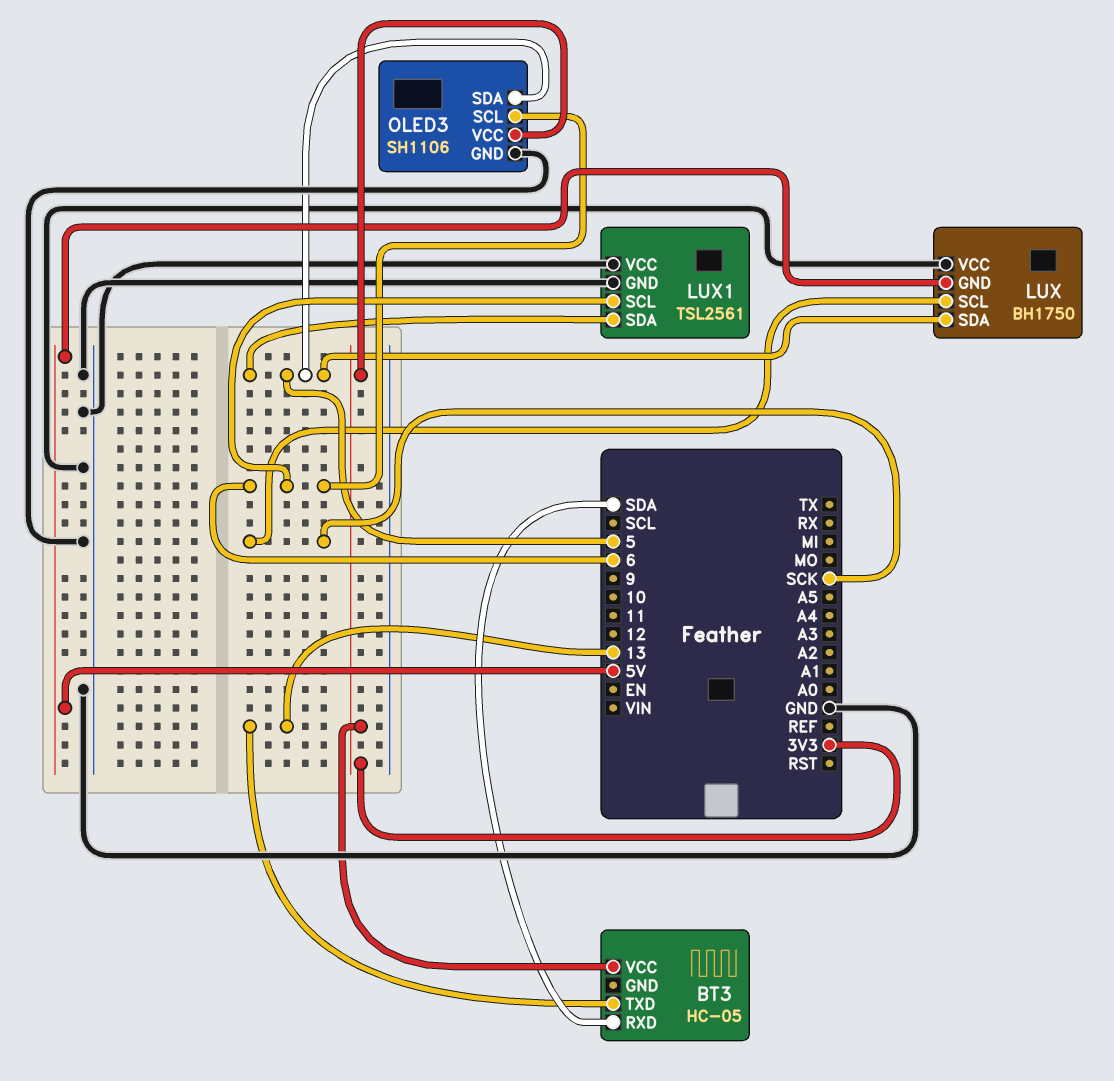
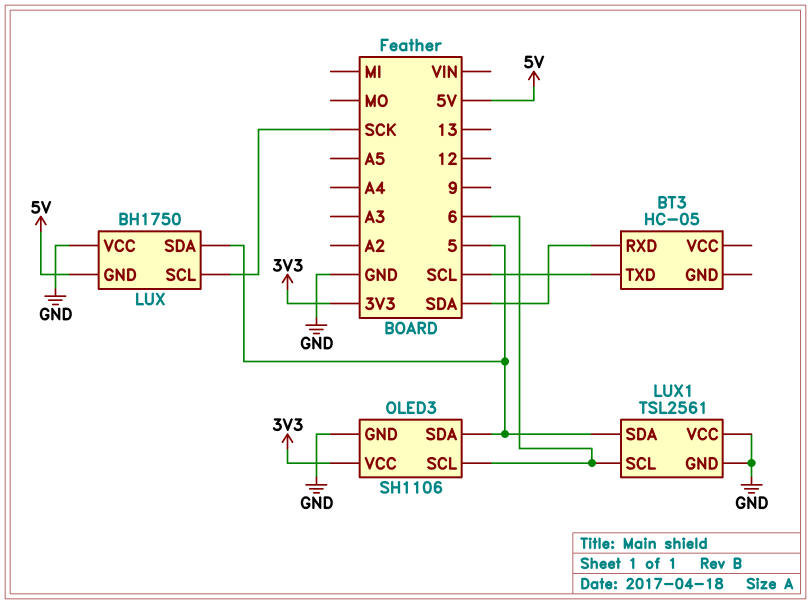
BT3 pin TXD: 13 -> SCL
BT3 pin VCC: 3V3 -> none

